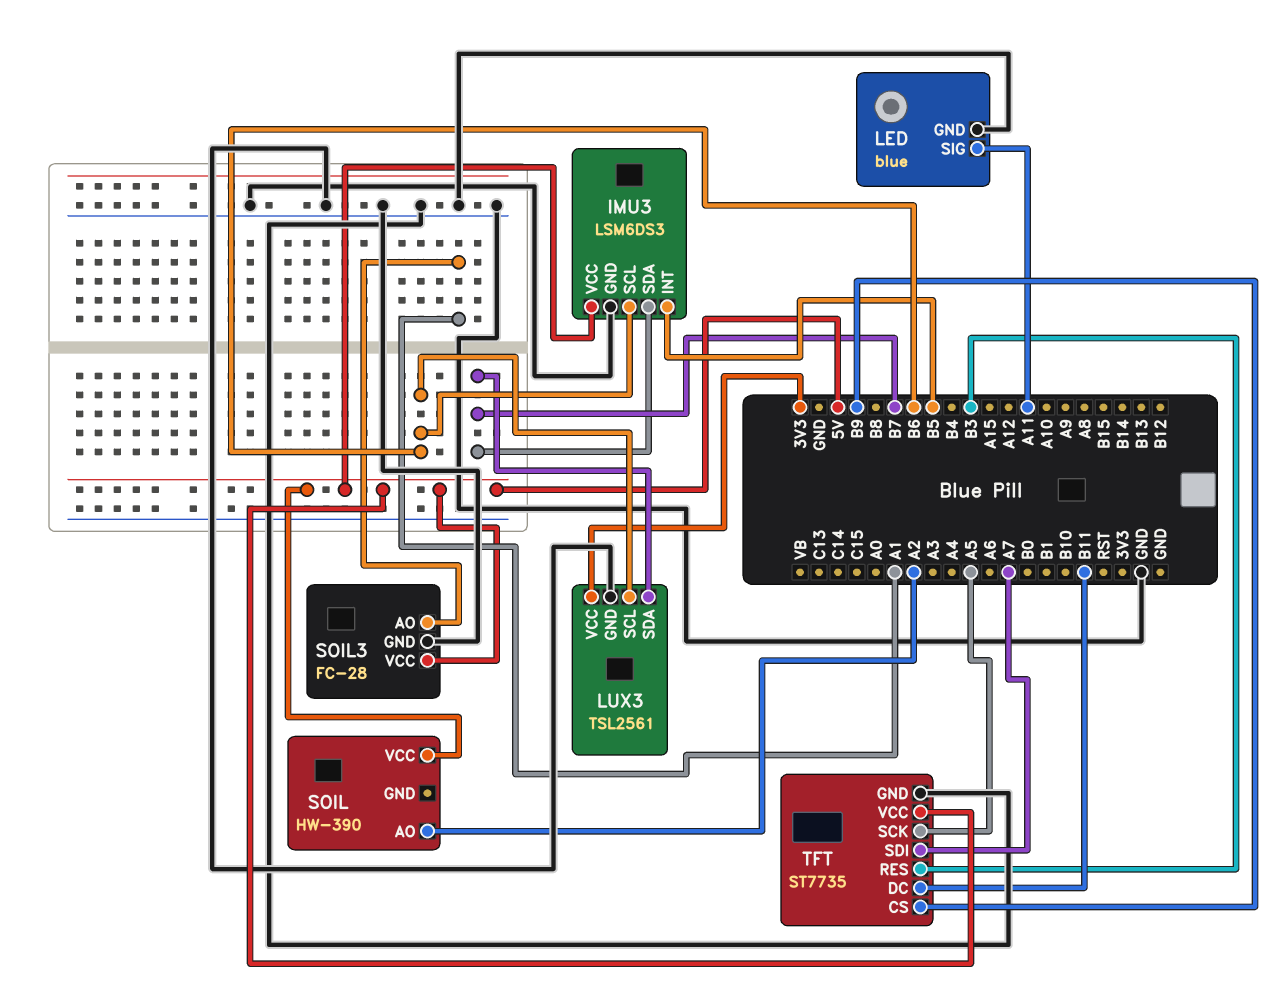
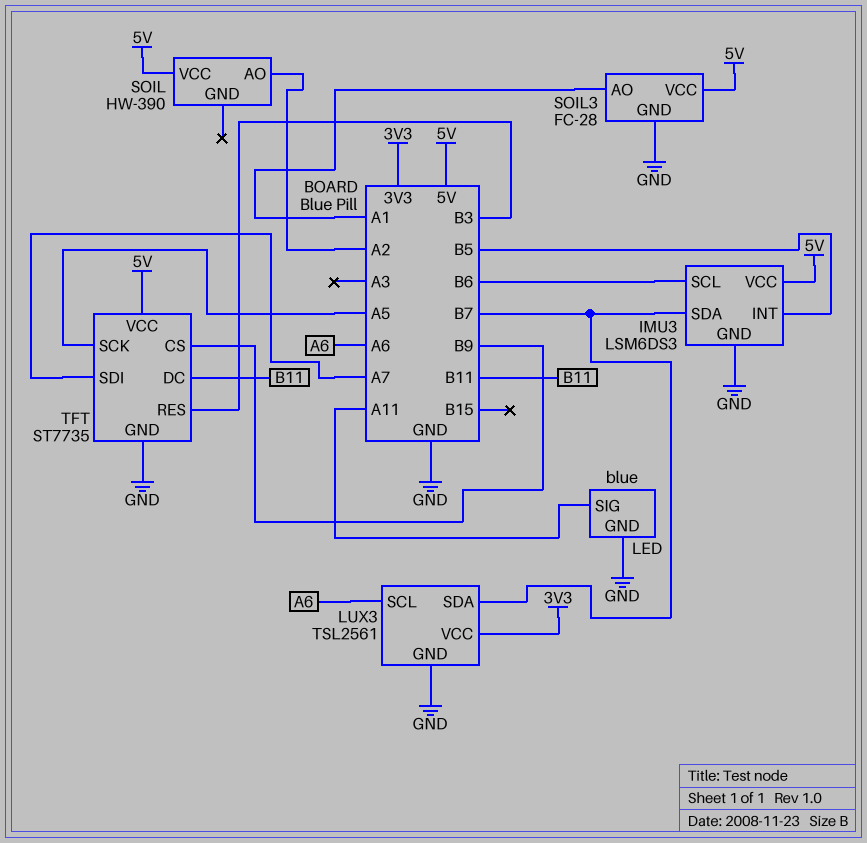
LUX3 pin SCL: B6 -> A6

